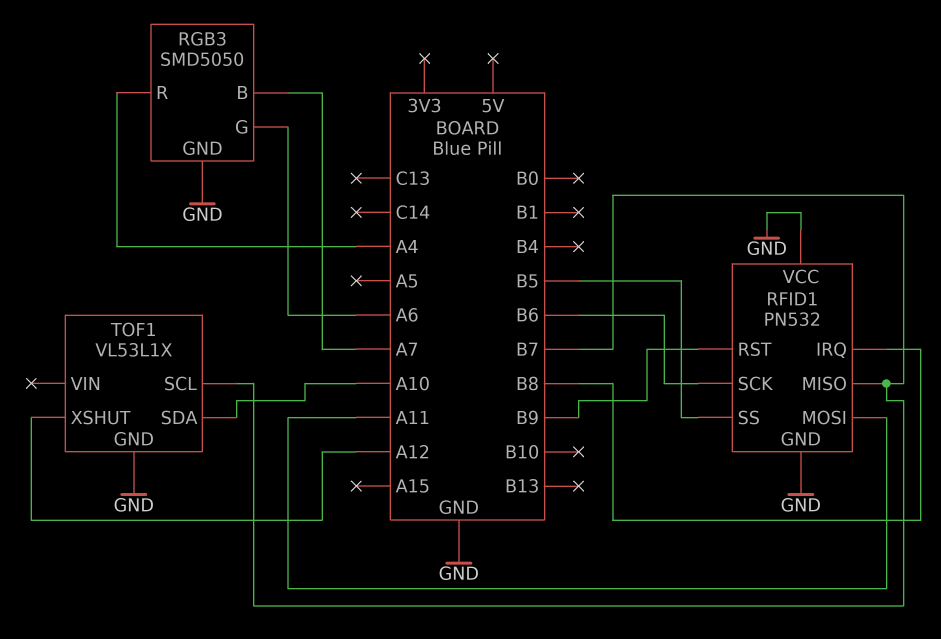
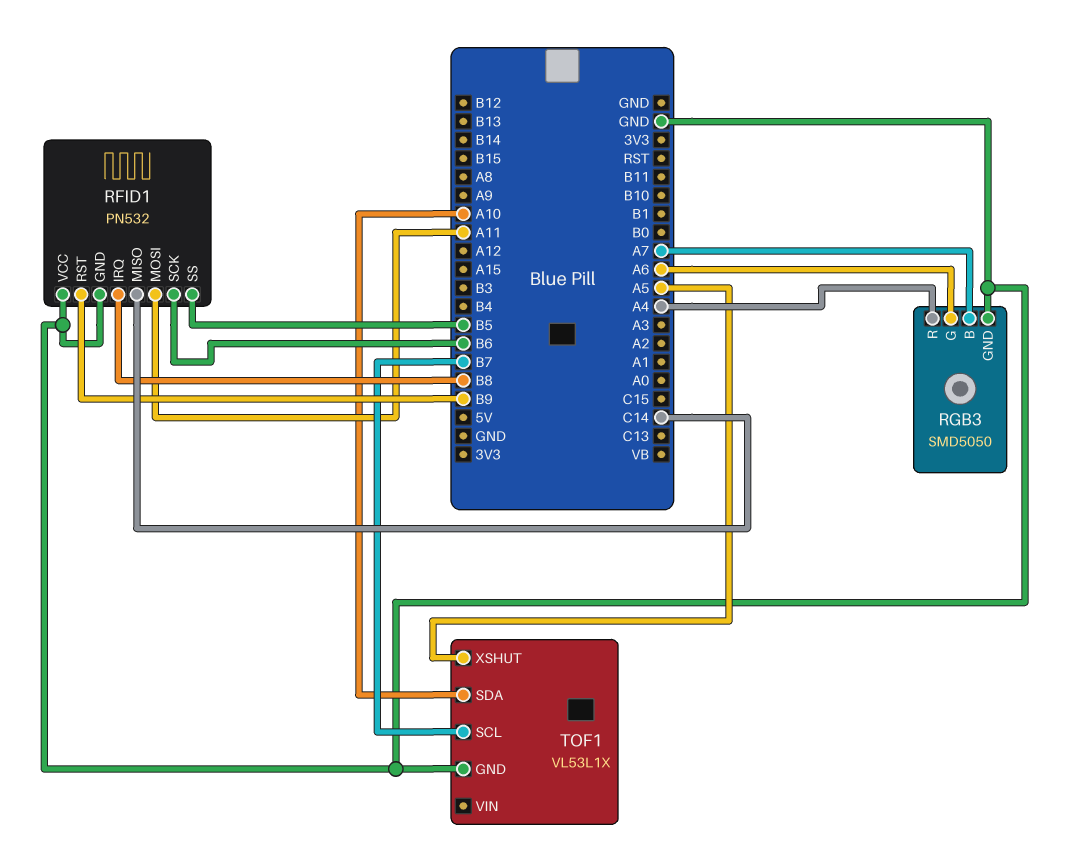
RFID1 pin MISO: B7 -> C14
TOF1 pin XSHUT: A12 -> A5

